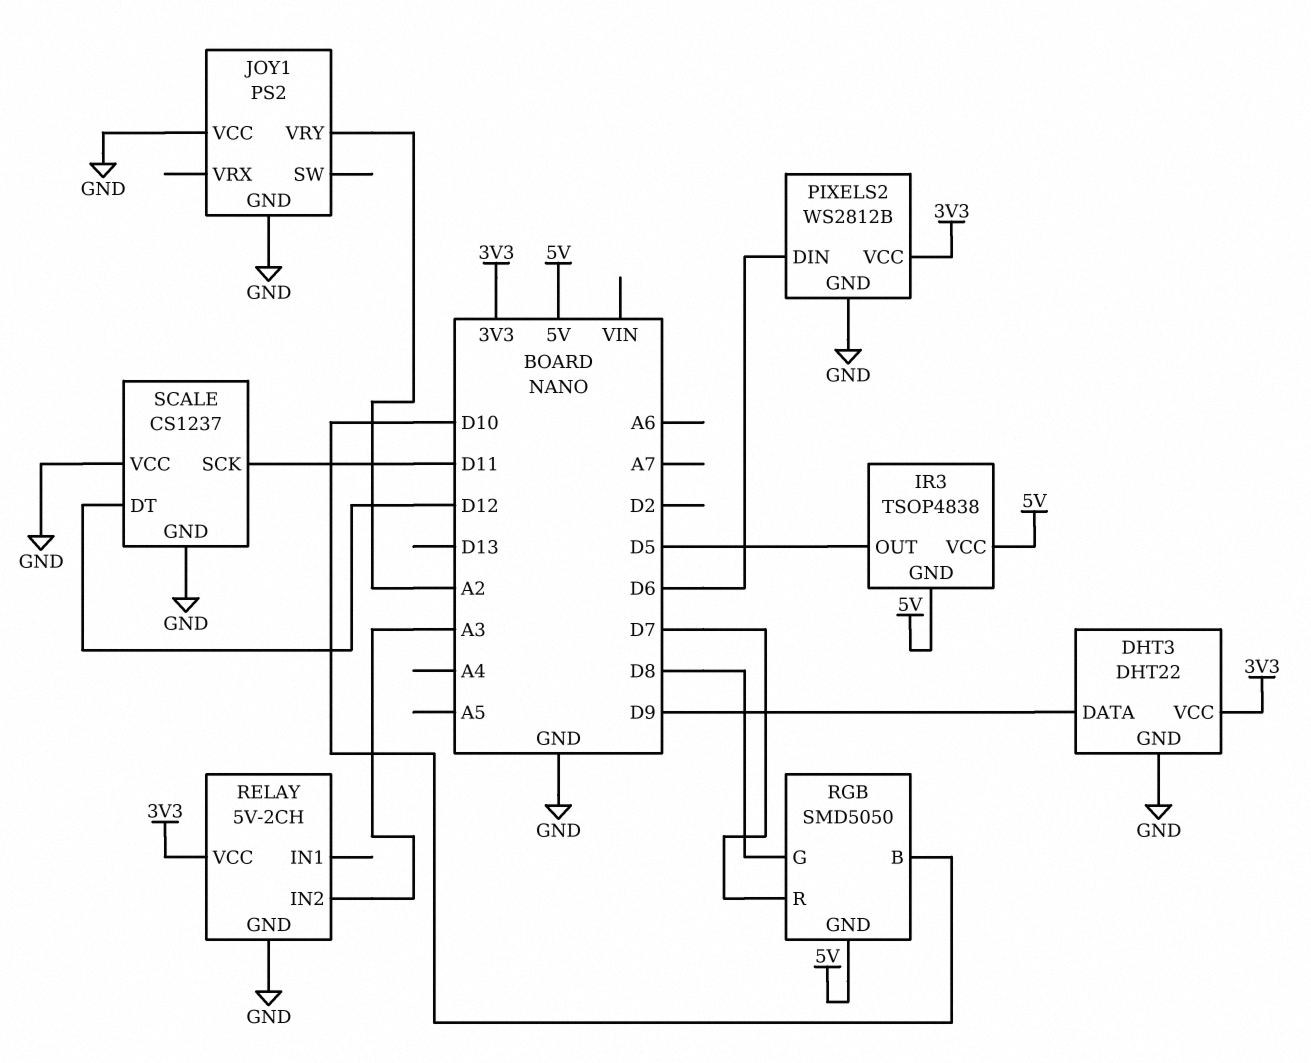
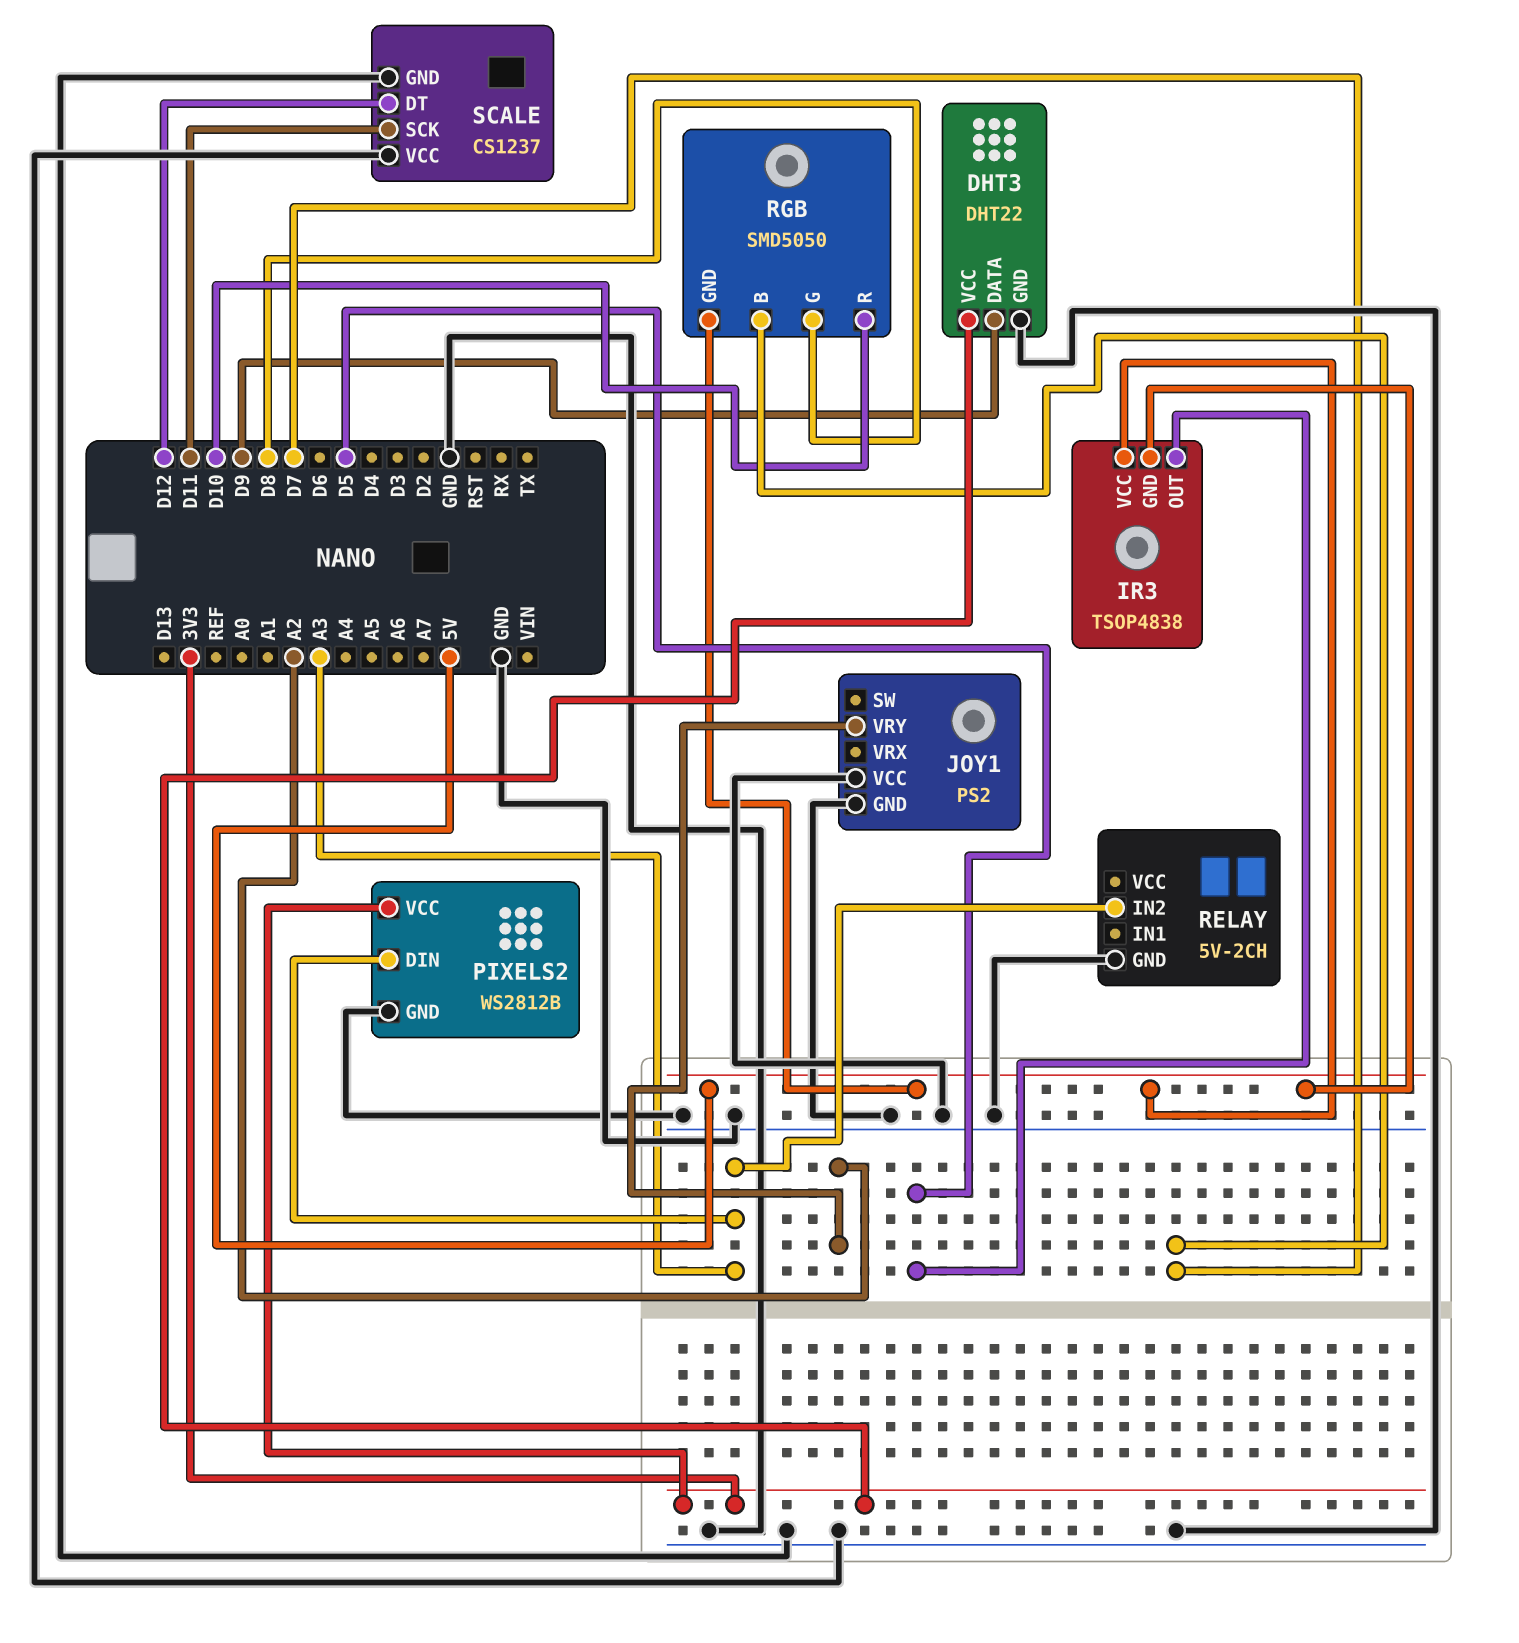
PIXELS2 pin DIN: D6 -> A3
RELAY pin VCC: 3V3 -> none
RGB pin B: D10 -> D7
RGB pin R: D7 -> D10

